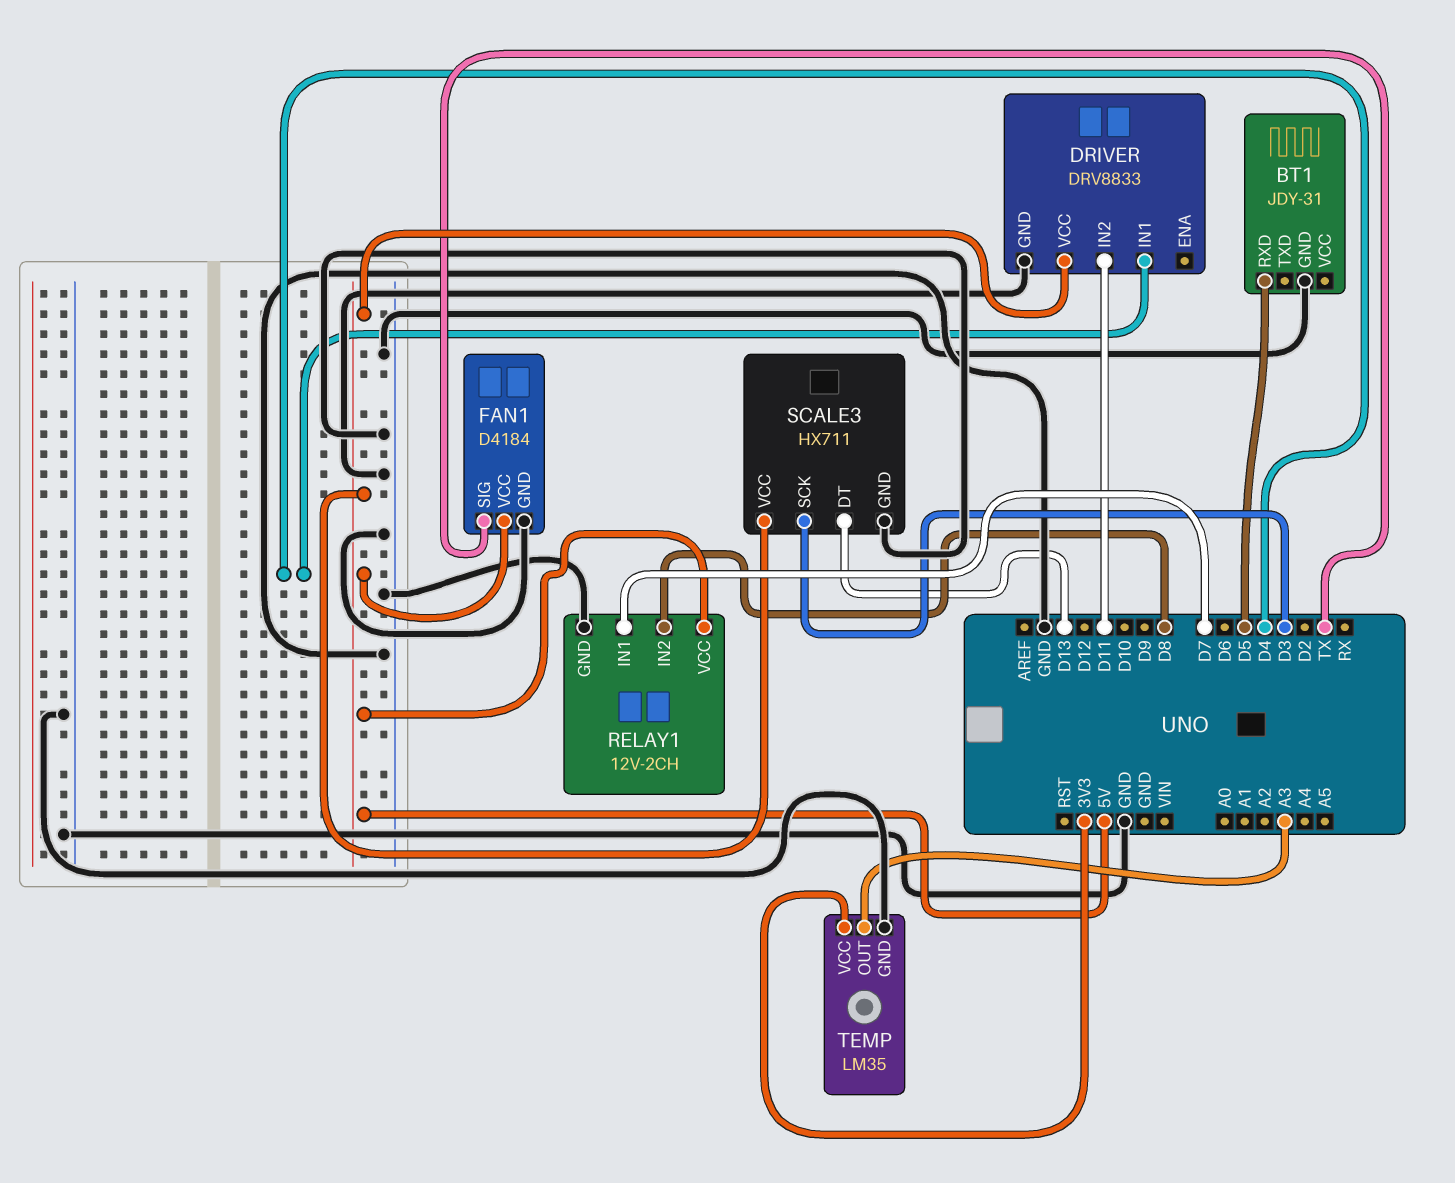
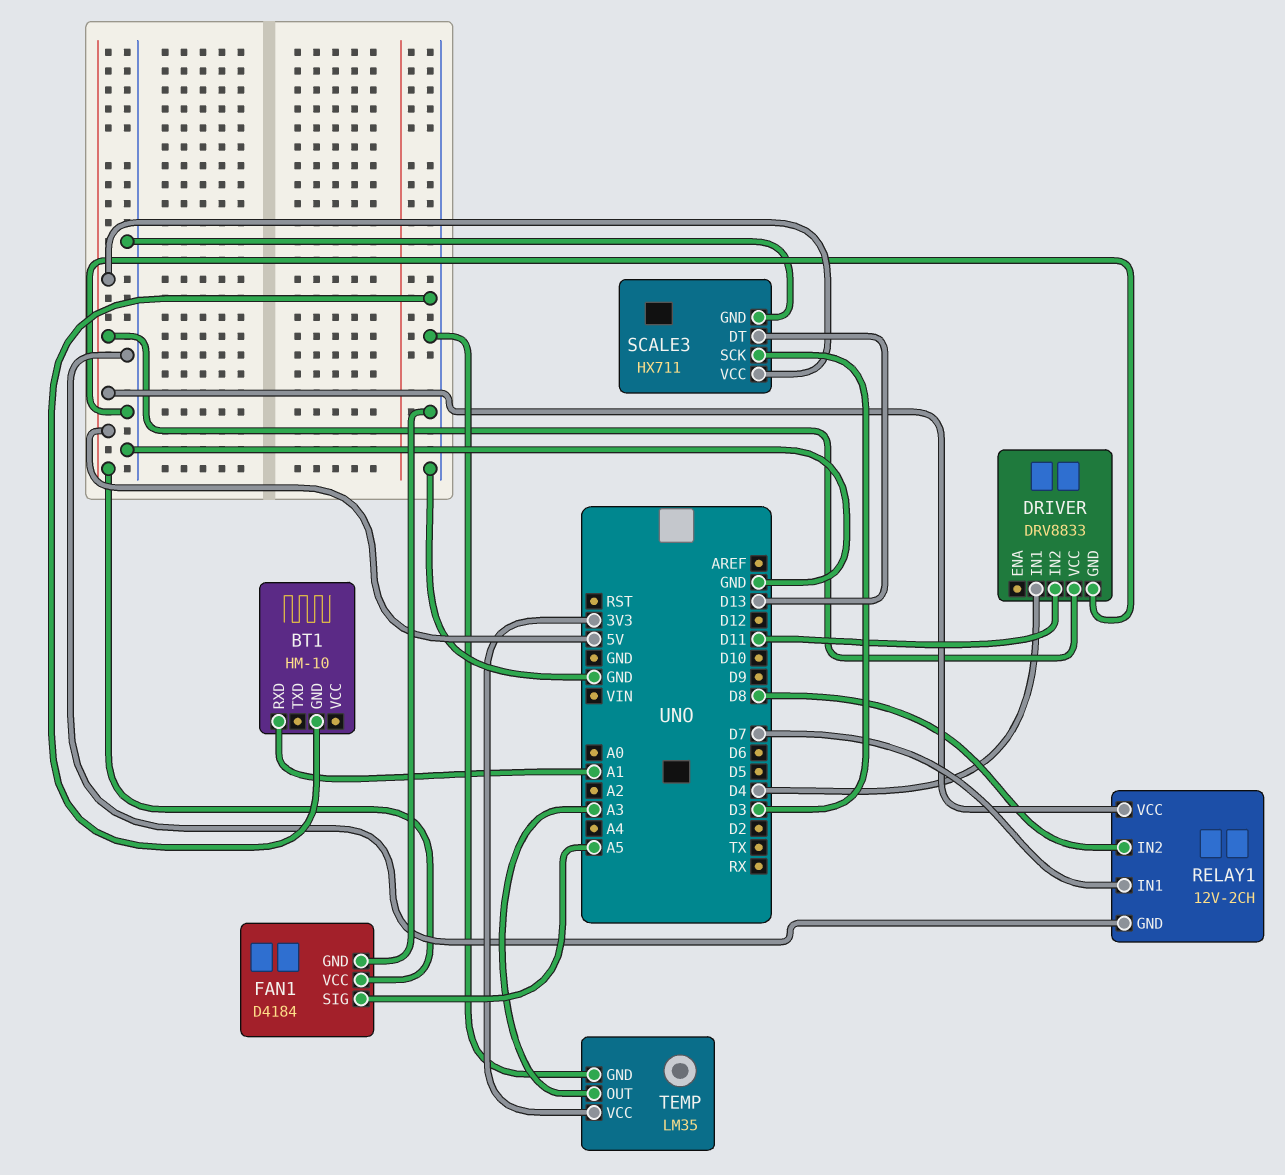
BT1: JDY-31 -> HM-10
BT1 pin RXD: D5 -> A1
FAN1 pin SIG: TX -> A5

